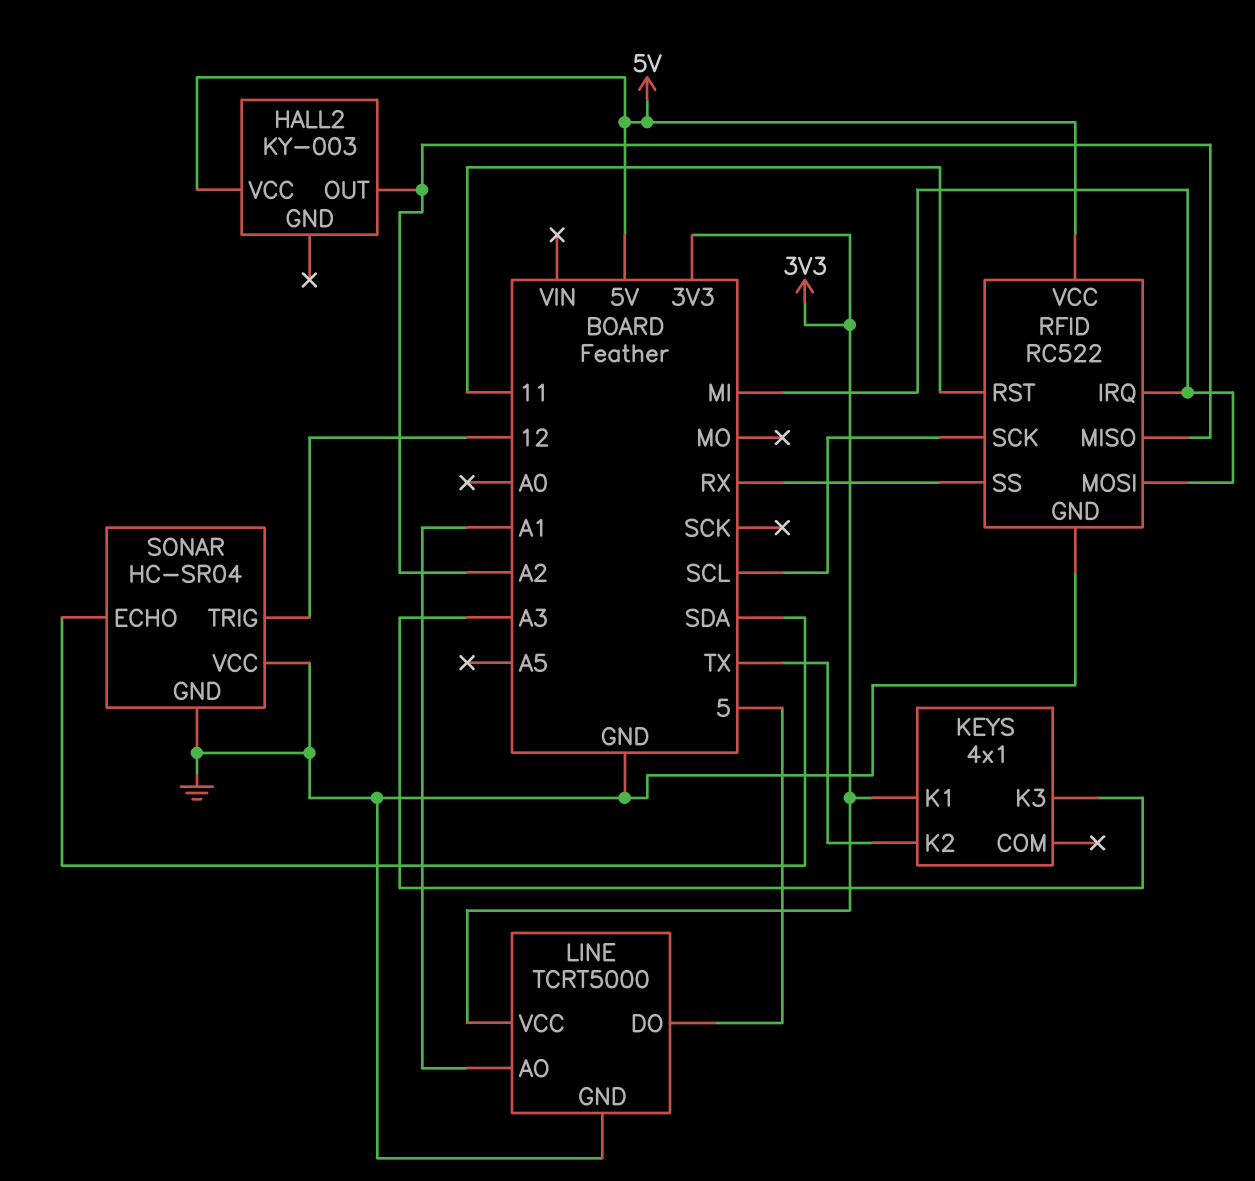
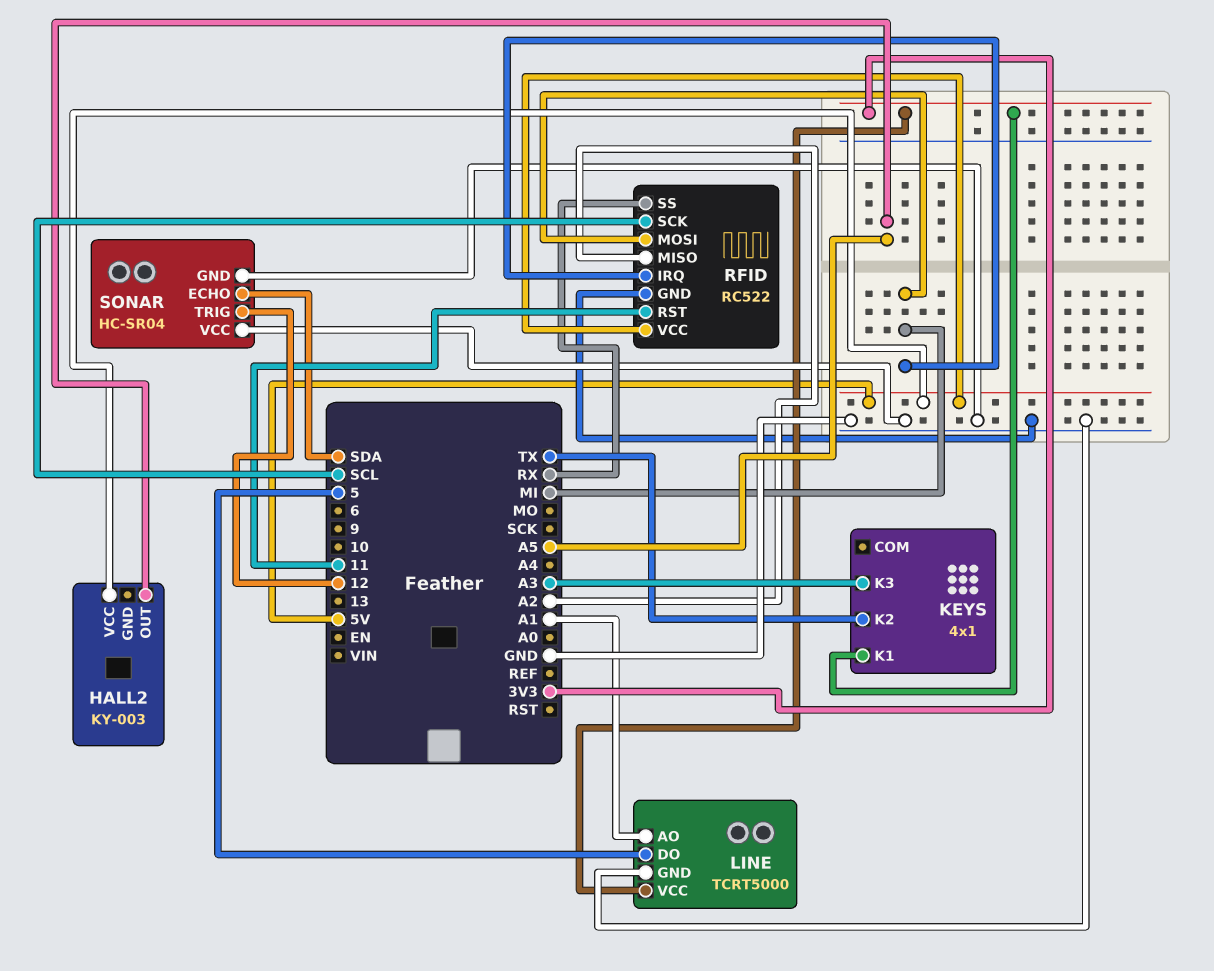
HALL2 pin OUT: A2 -> A5

